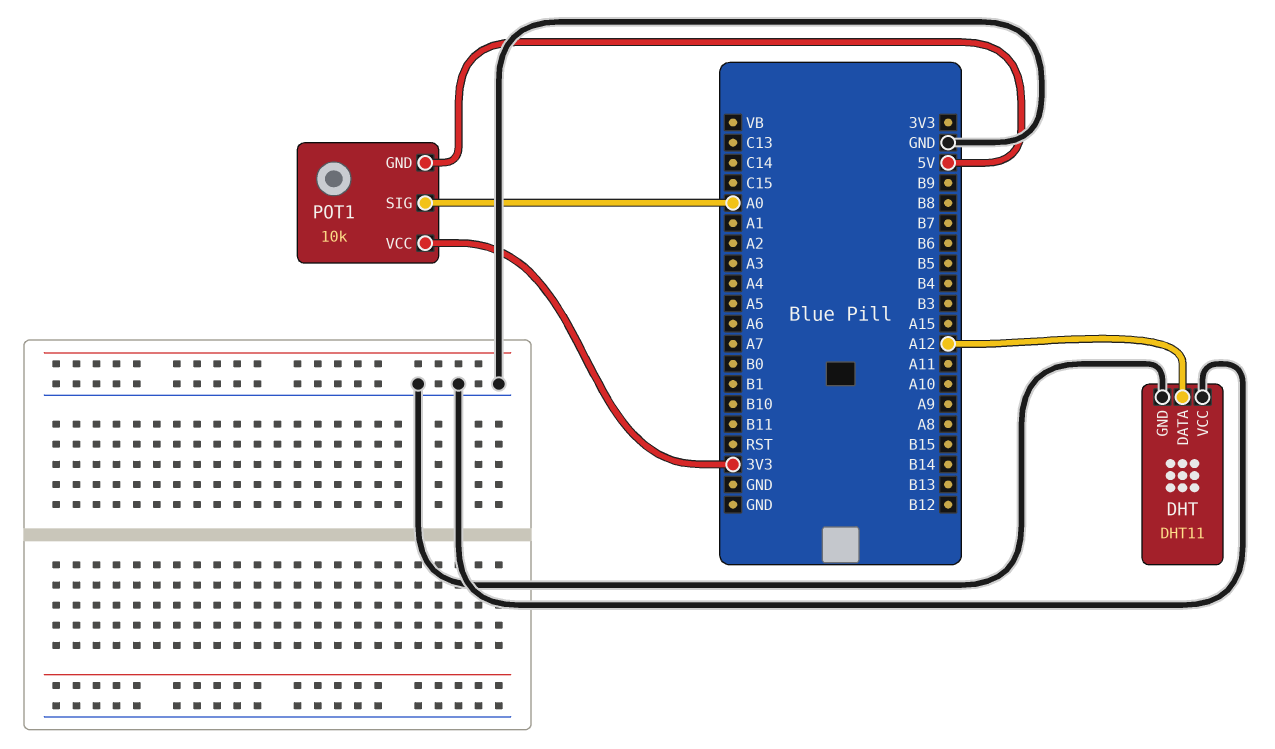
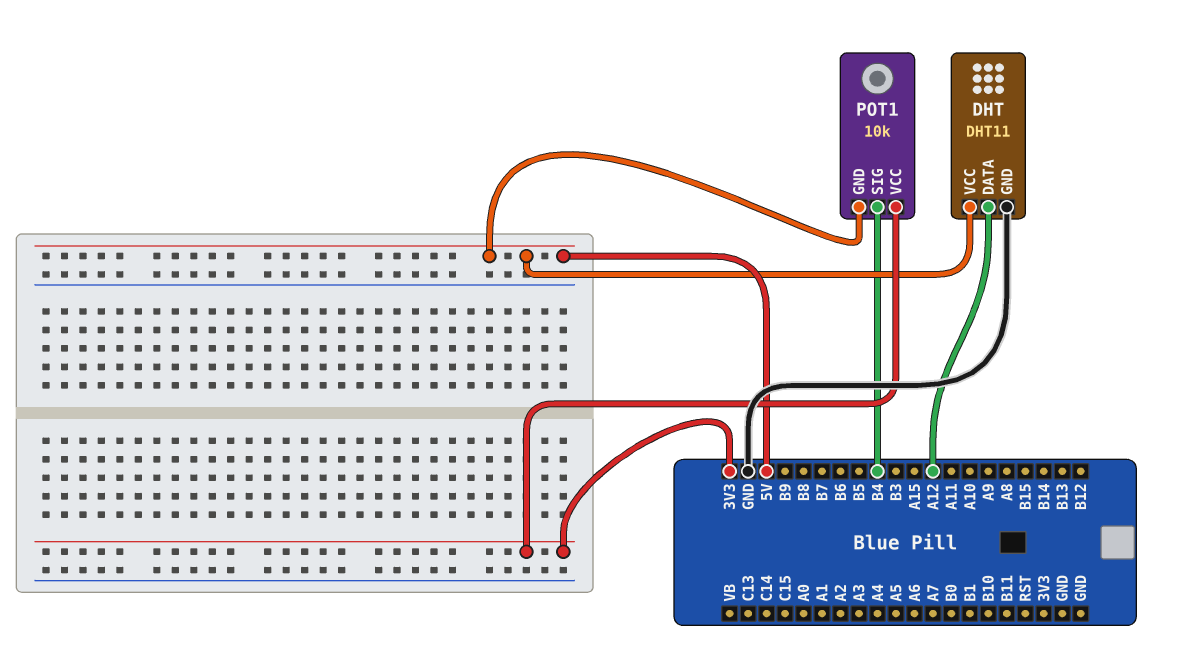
DHT pin VCC: GND -> 5V
POT1 pin SIG: A0 -> B4

